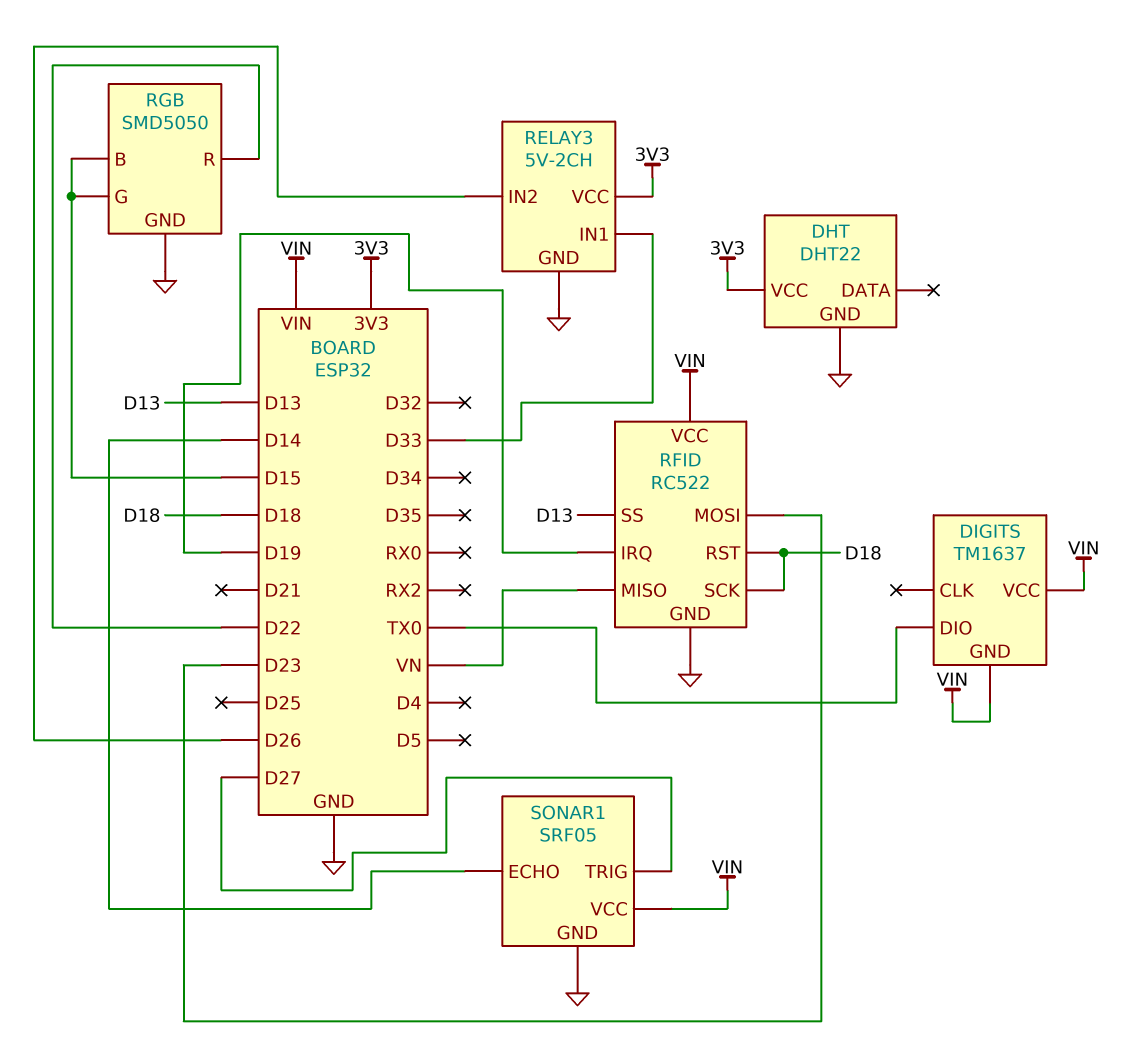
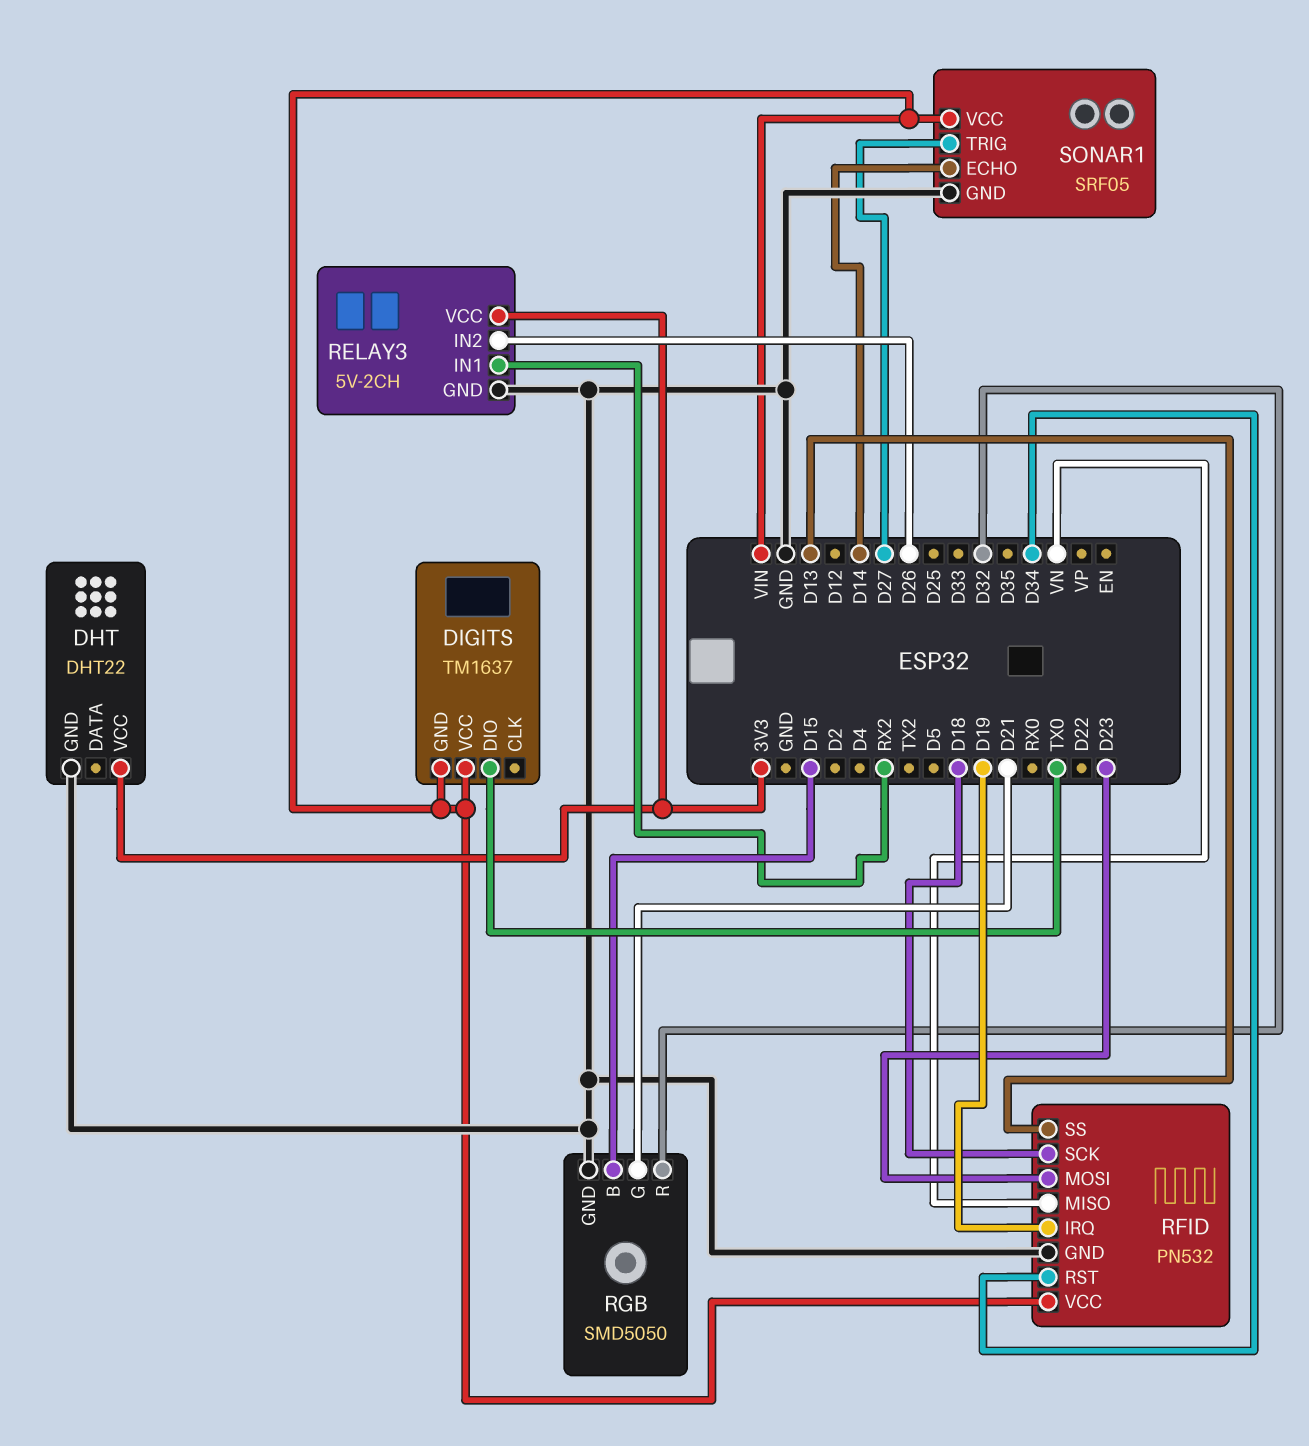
RELAY3 pin IN1: D33 -> RX2
RFID: RC522 -> PN532
RFID pin RST: D18 -> D34
RGB pin G: D15 -> D21
RGB pin R: D22 -> D32

